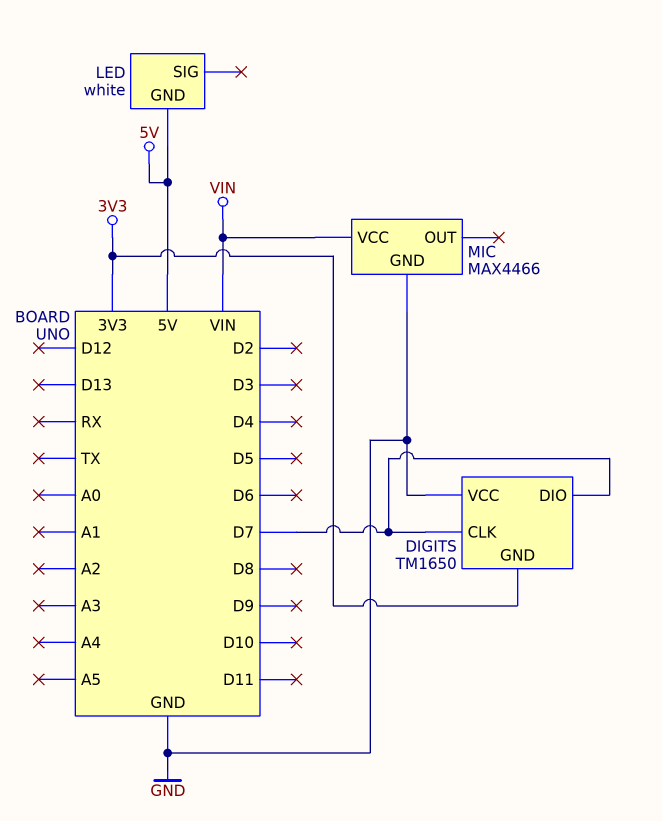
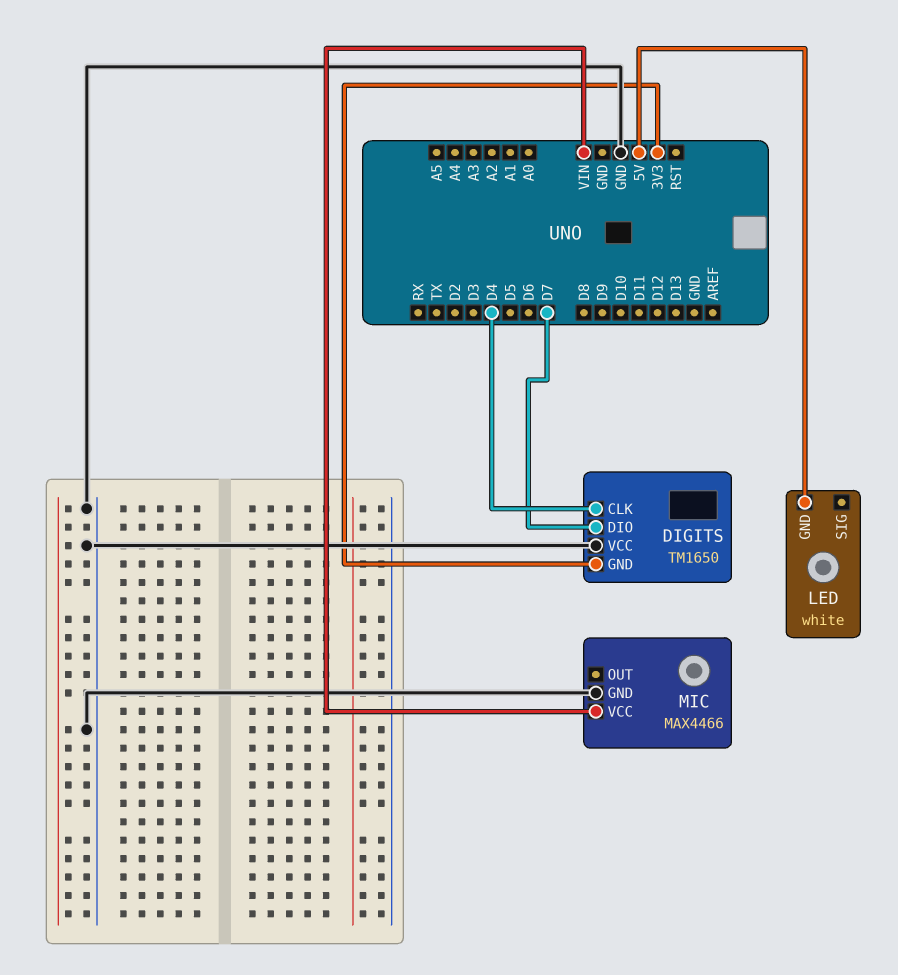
DIGITS pin CLK: D7 -> D4

